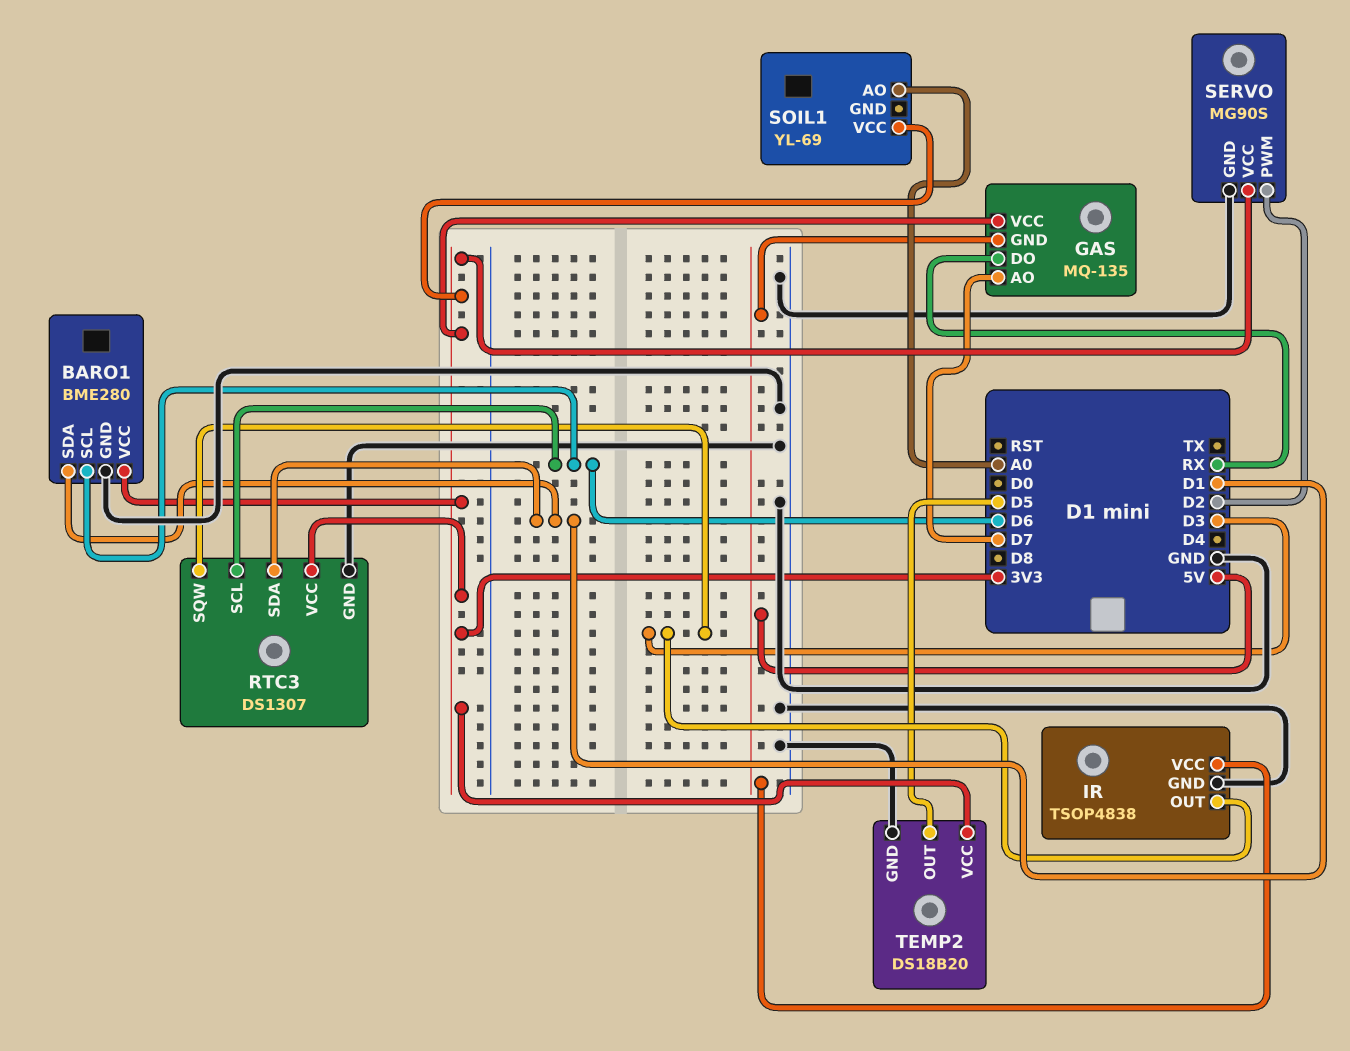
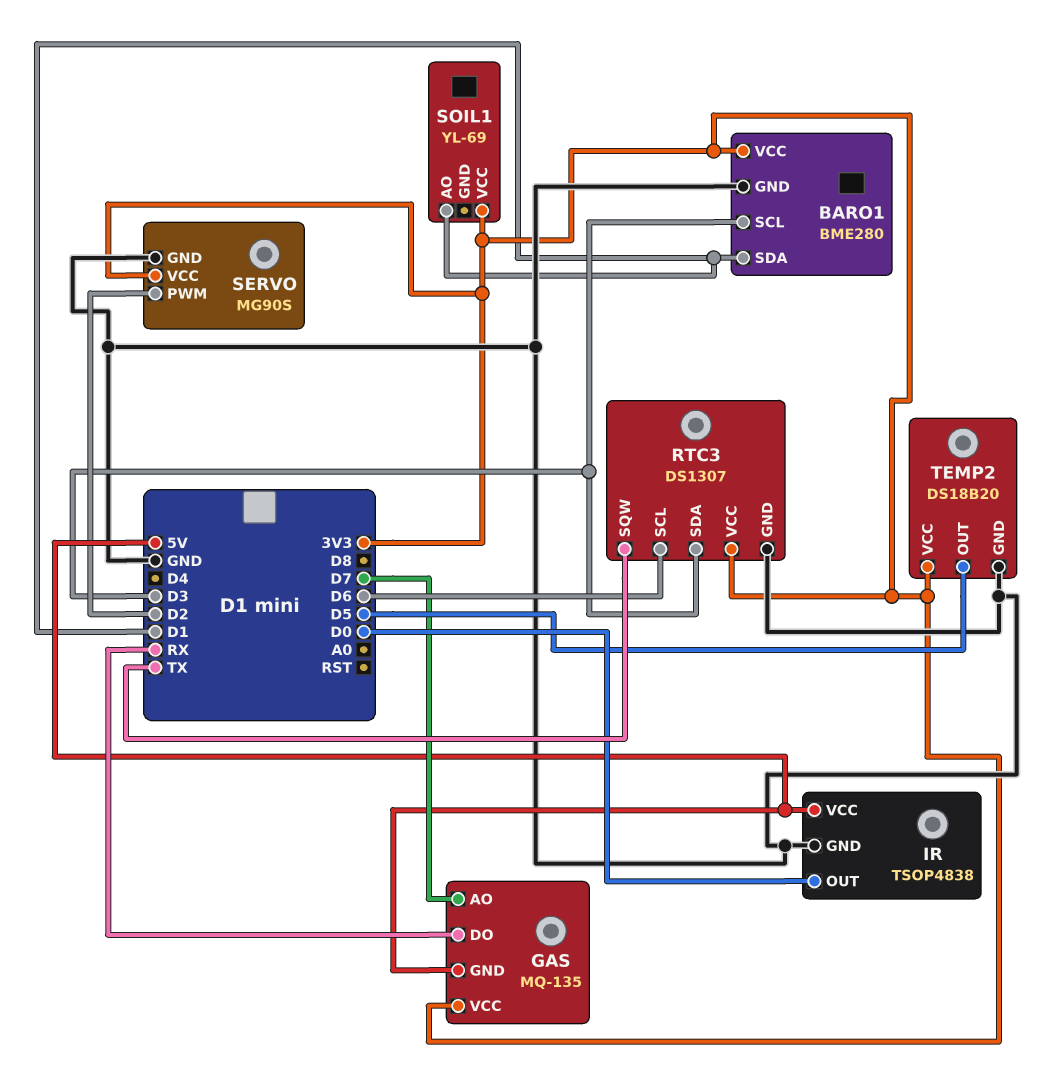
BARO1 pin SCL: D6 -> D3
IR pin OUT: D3 -> D0
RTC3 pin SDA: D1 -> D3
RTC3 pin SQW: D3 -> TX
SOIL1 pin AO: A0 -> D1

